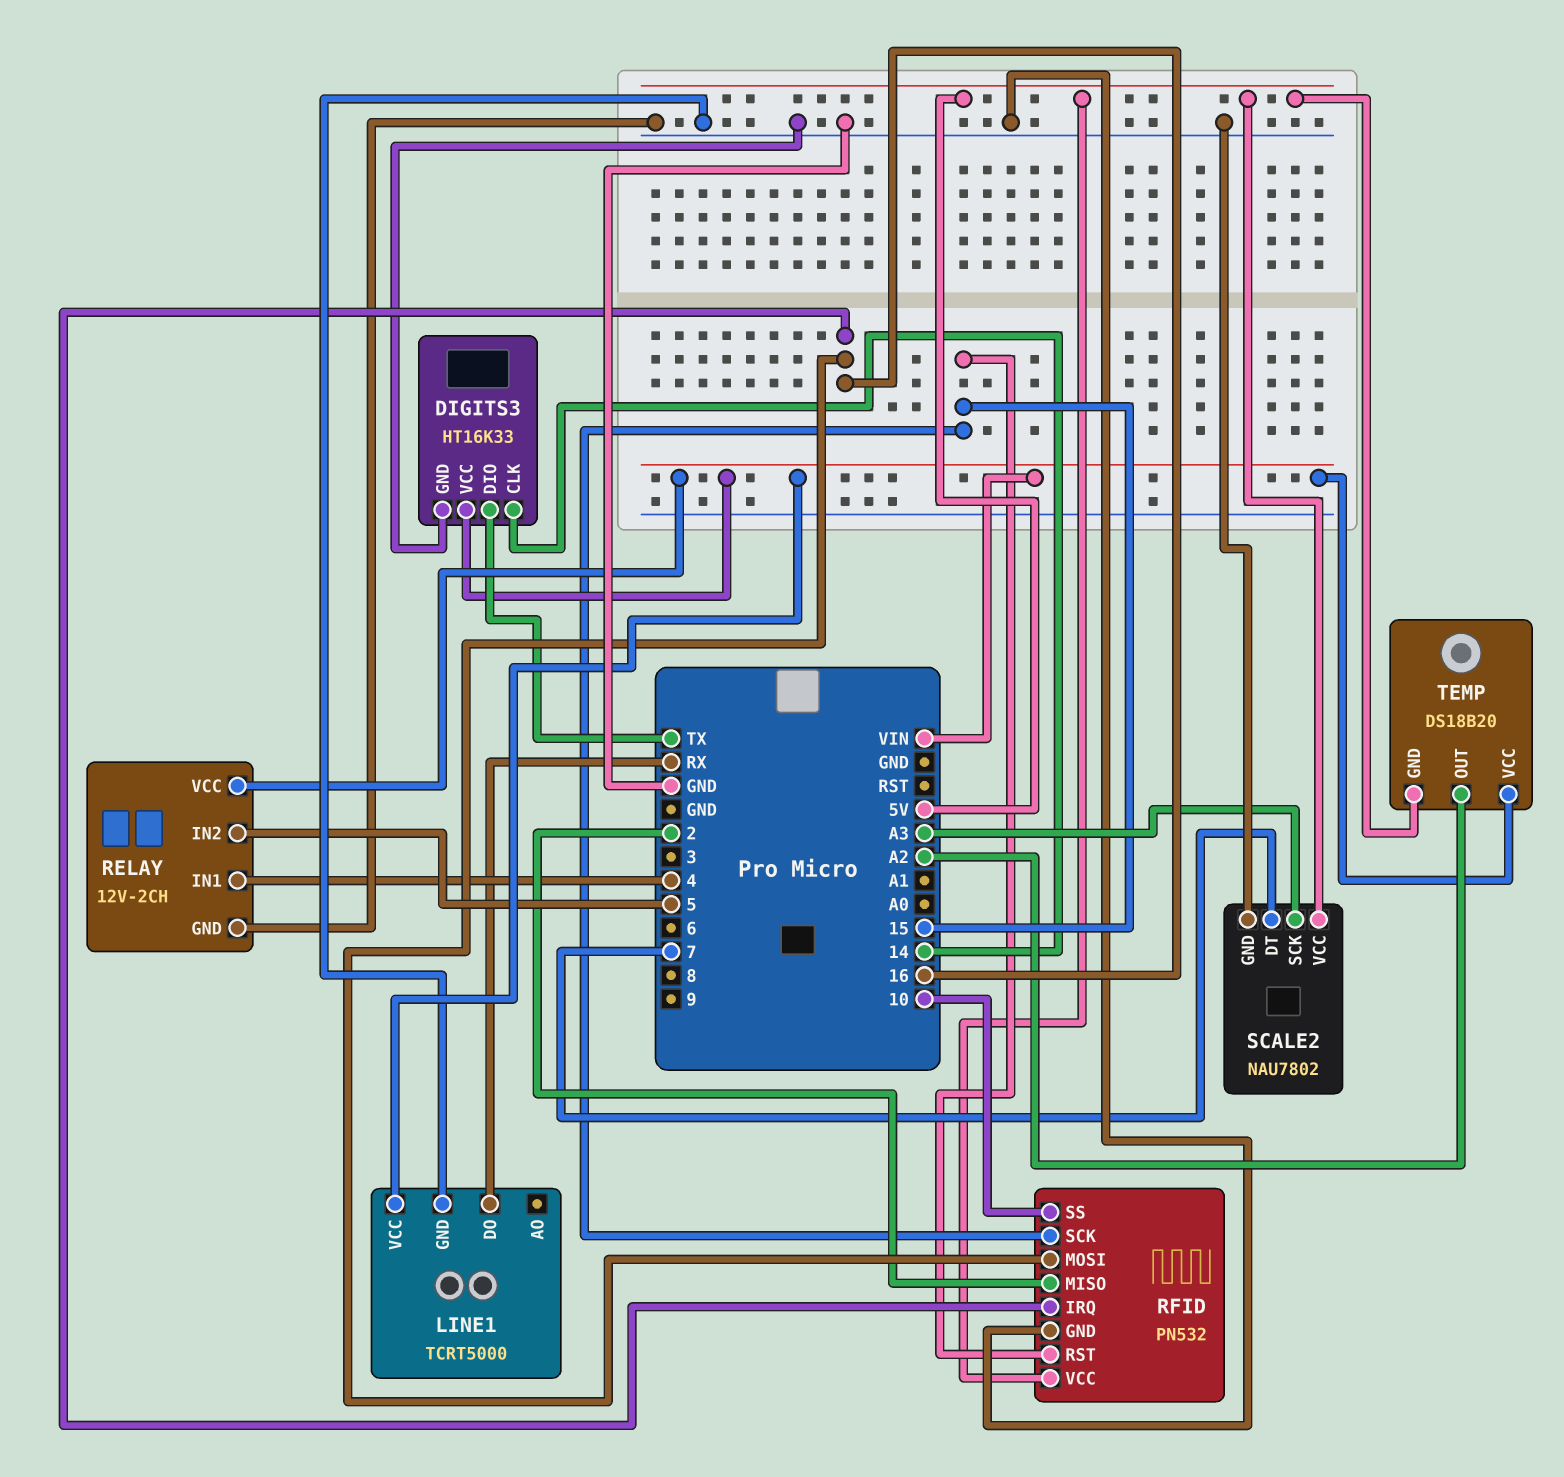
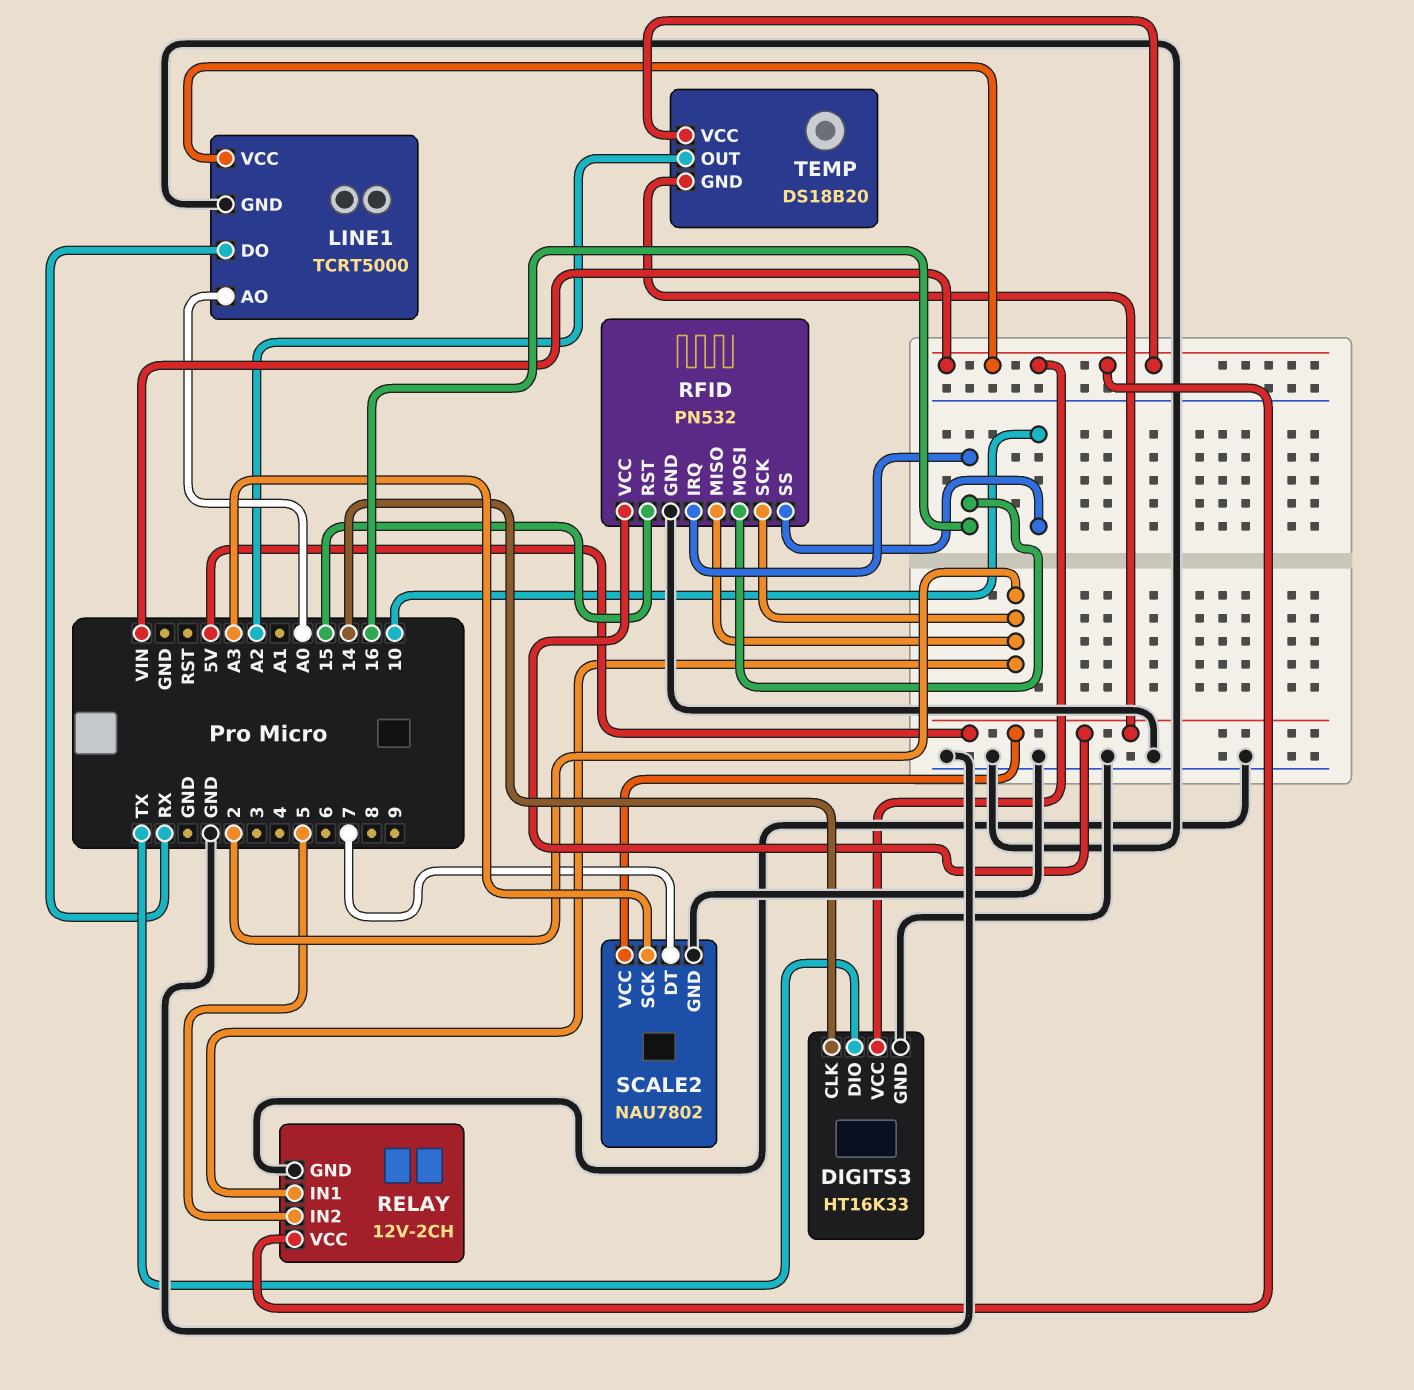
LINE1 pin AO: none -> A0
RELAY pin IN1: 4 -> 2
RFID pin SCK: 15 -> 2

